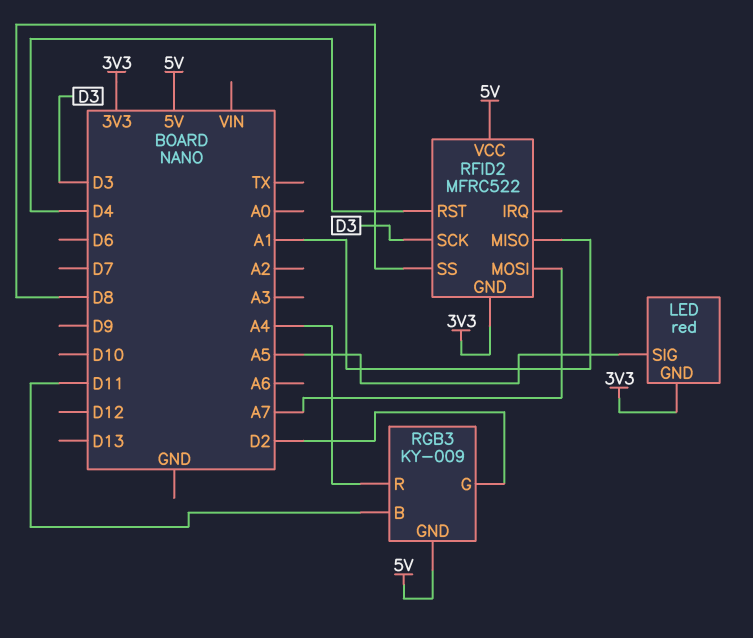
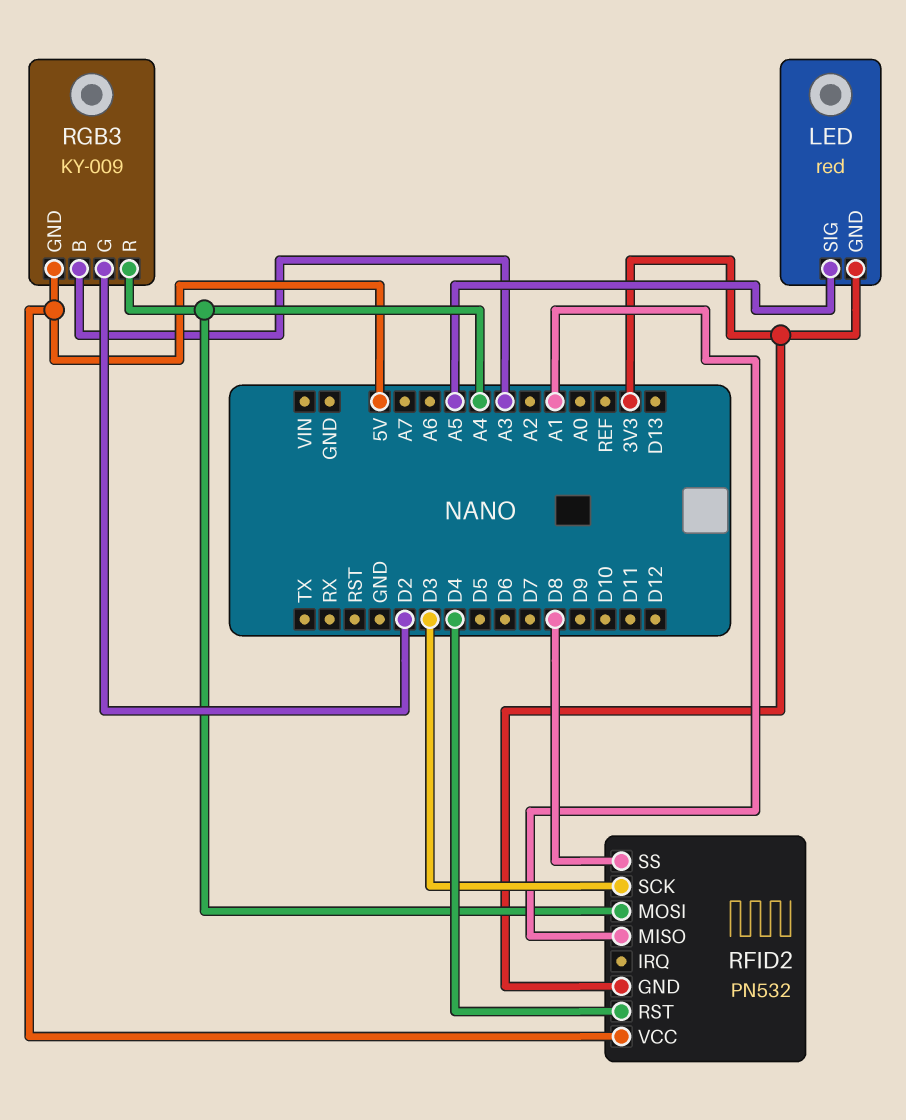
RFID2: MFRC522 -> PN532
RFID2 pin MOSI: A7 -> A4
RGB3 pin B: D11 -> A3

